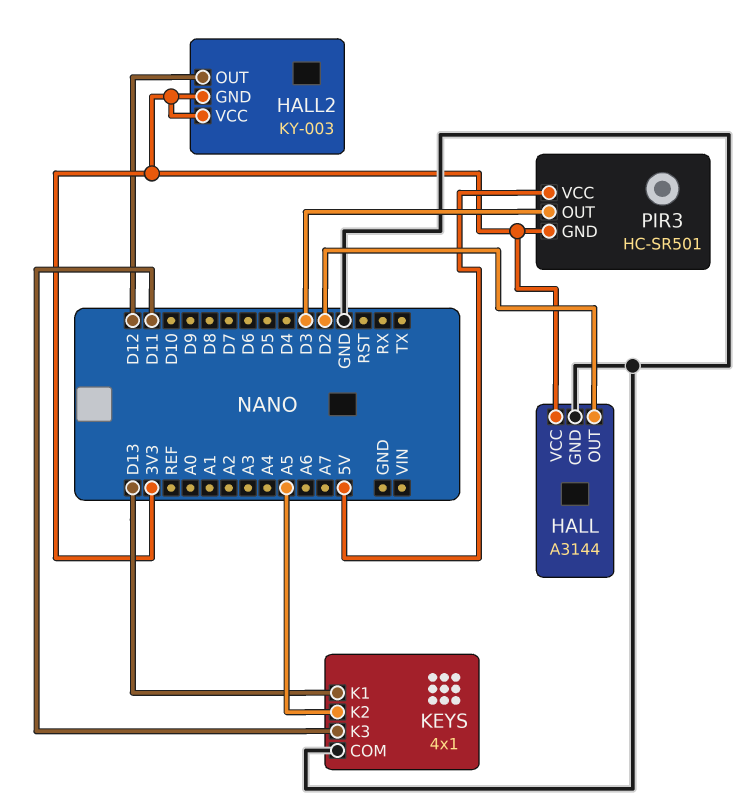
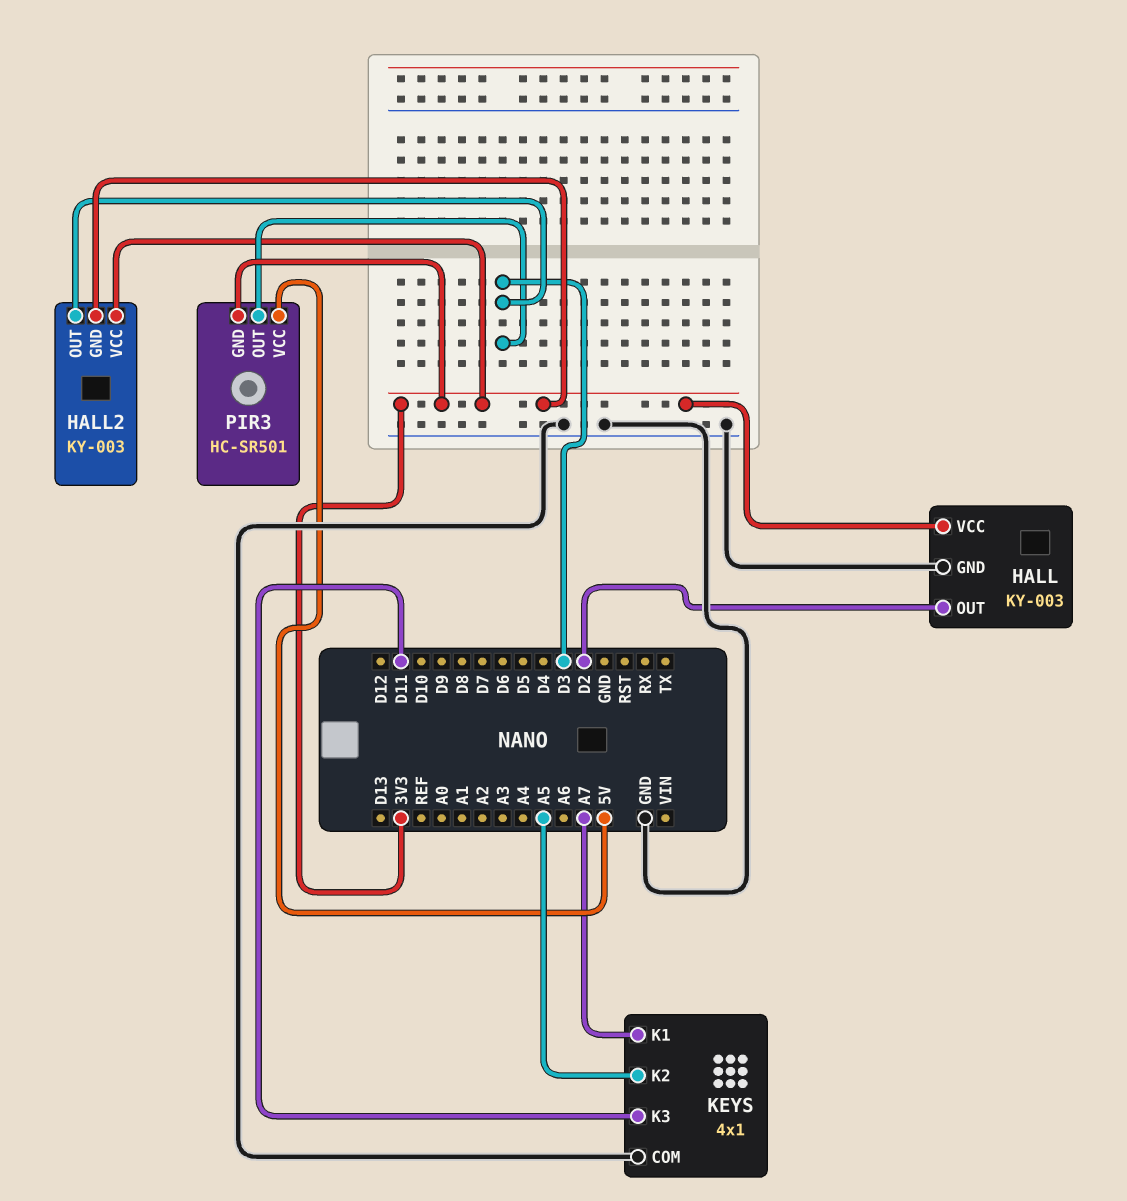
HALL: A3144 -> KY-003
HALL2 pin OUT: D12 -> D3
KEYS pin K1: D13 -> A7

